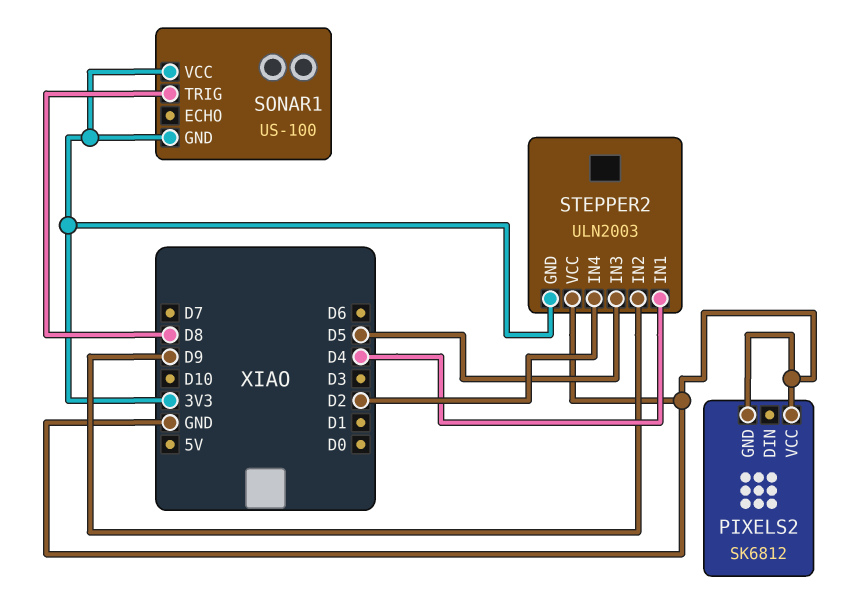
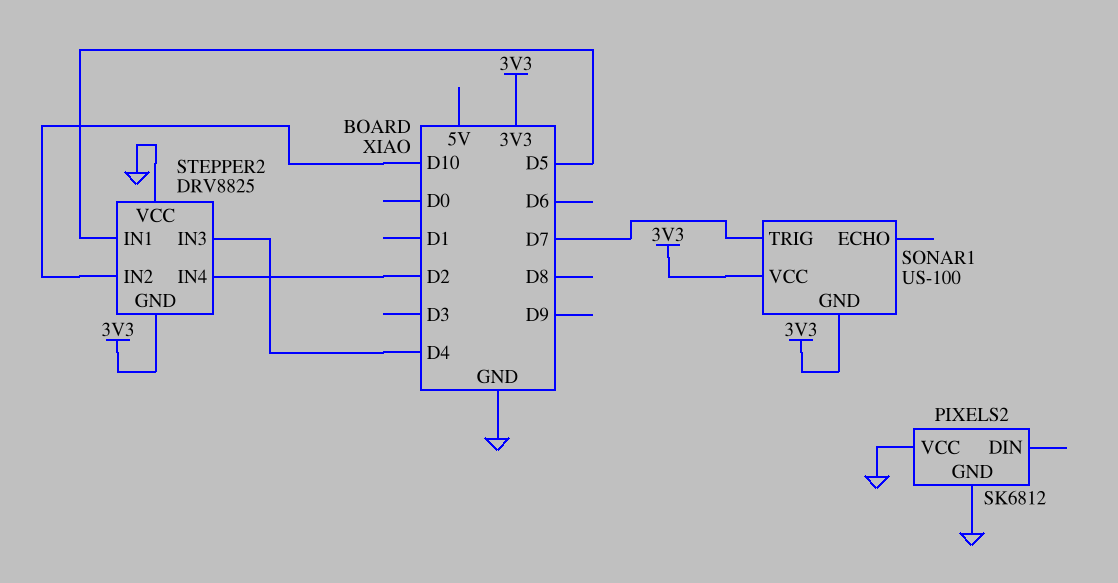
SONAR1 pin TRIG: D8 -> D7
STEPPER2: ULN2003 -> DRV8825
STEPPER2 pin IN1: D4 -> D5
STEPPER2 pin IN2: D9 -> D10
STEPPER2 pin IN3: D5 -> D4

